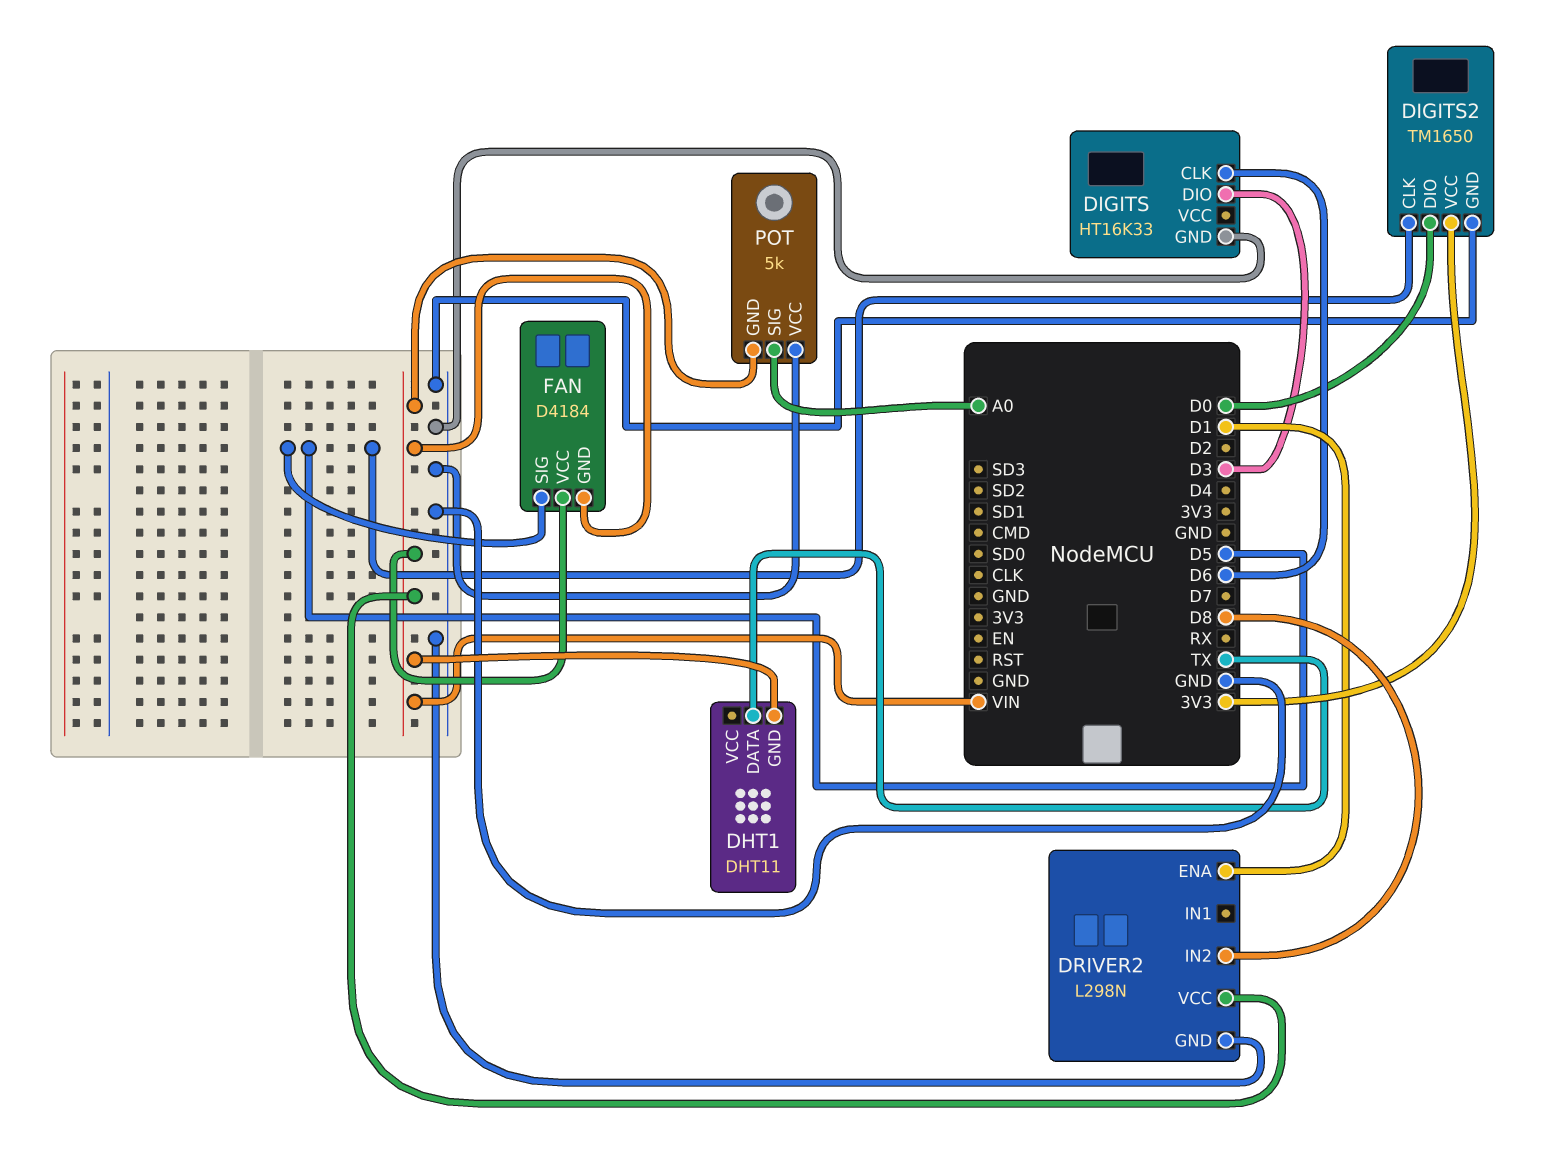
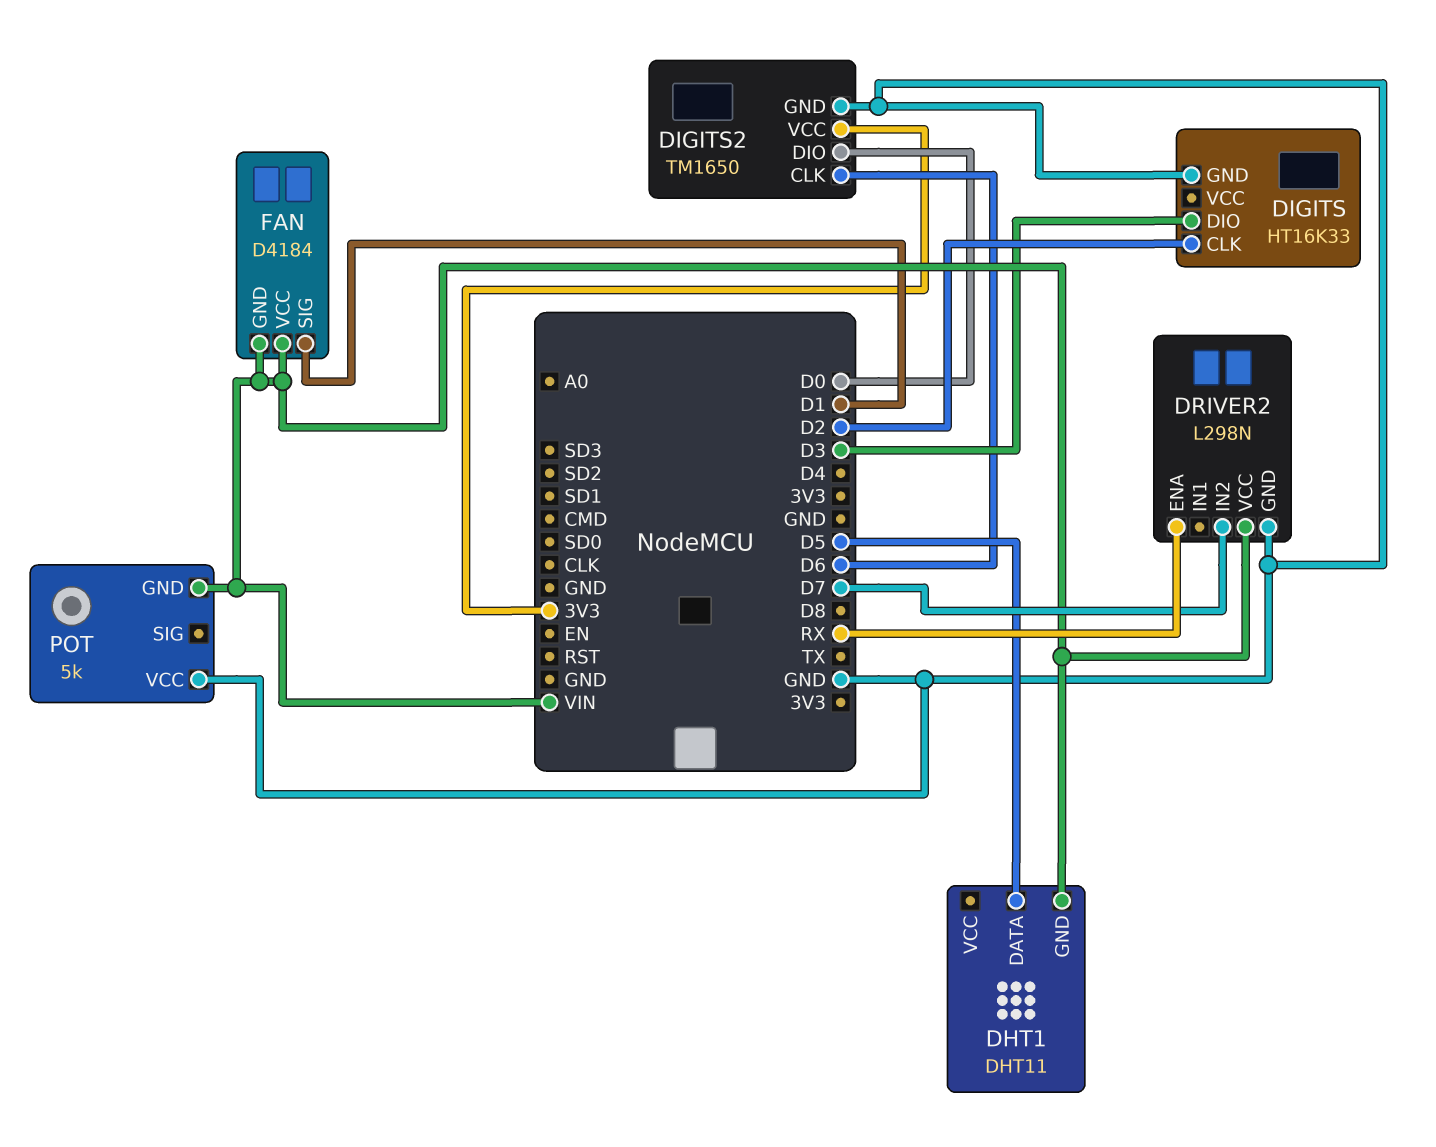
DHT1 pin DATA: TX -> D5
DIGITS pin CLK: D6 -> D2
DIGITS2 pin CLK: D5 -> D6
DRIVER2 pin ENA: D1 -> RX
DRIVER2 pin IN2: D8 -> D7
FAN pin SIG: D5 -> D1
POT pin SIG: A0 -> none

